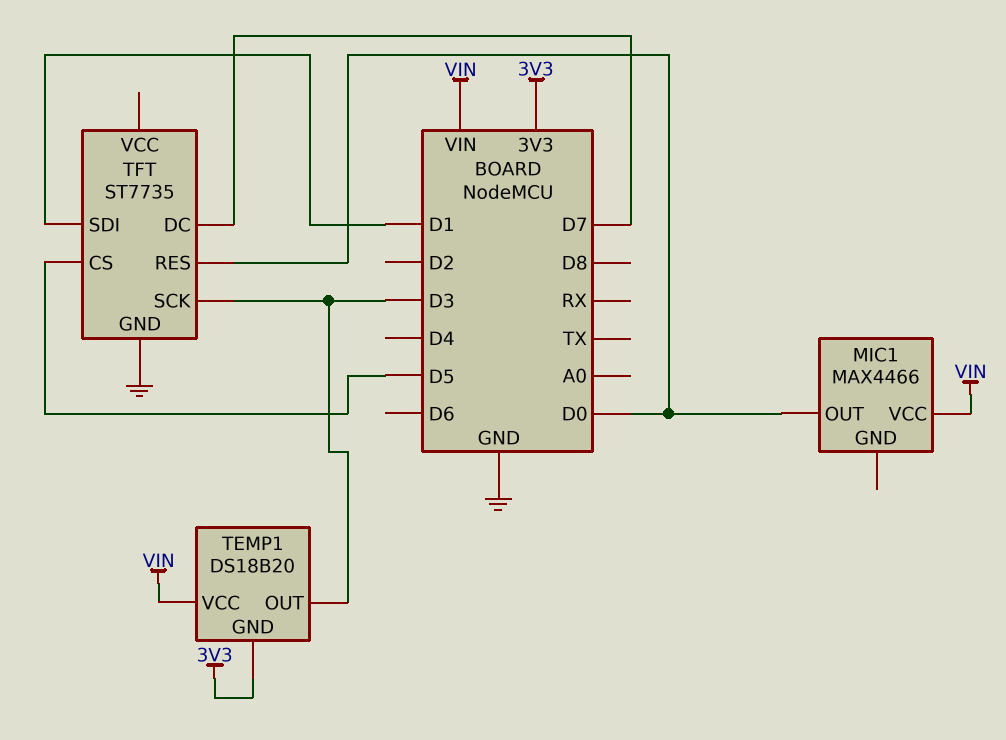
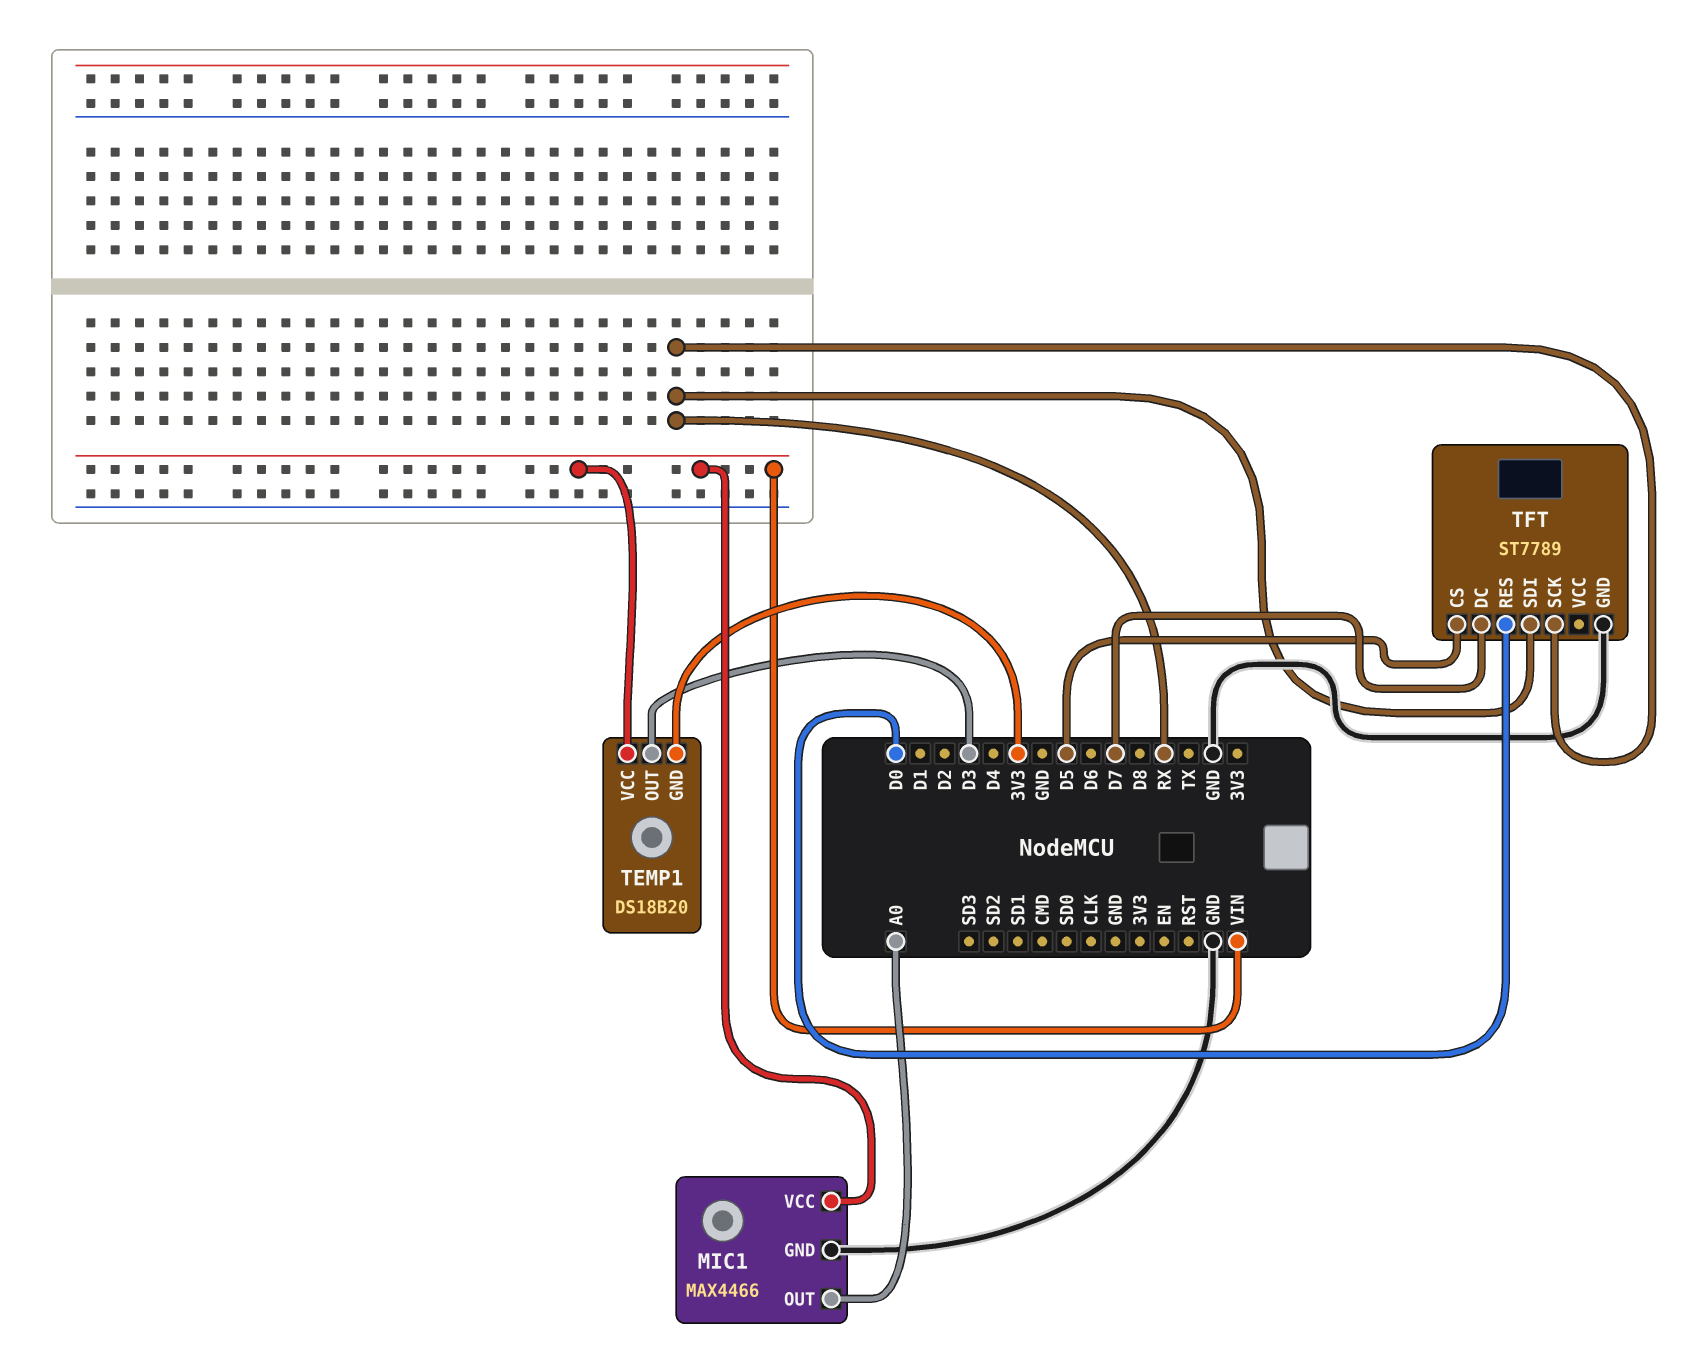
MIC1 pin GND: none -> GND
MIC1 pin OUT: D0 -> A0
TFT: ST7735 -> ST7789
TFT pin SCK: D3 -> RX
TFT pin SDI: D1 -> RX

